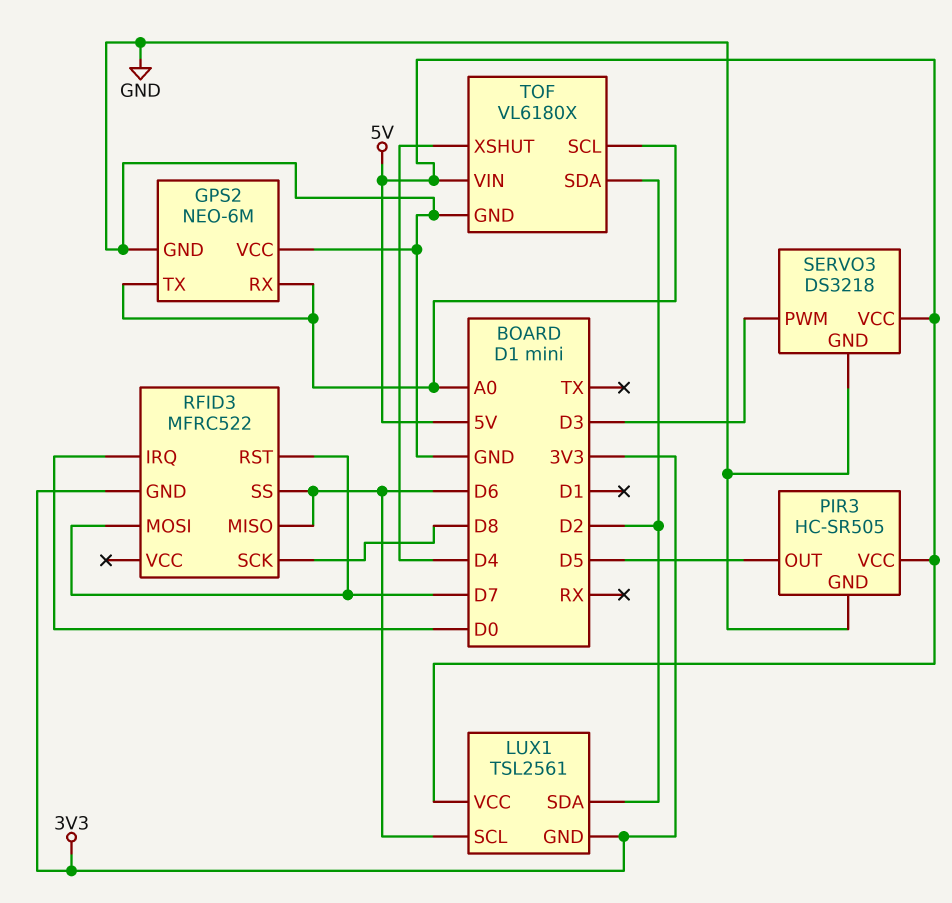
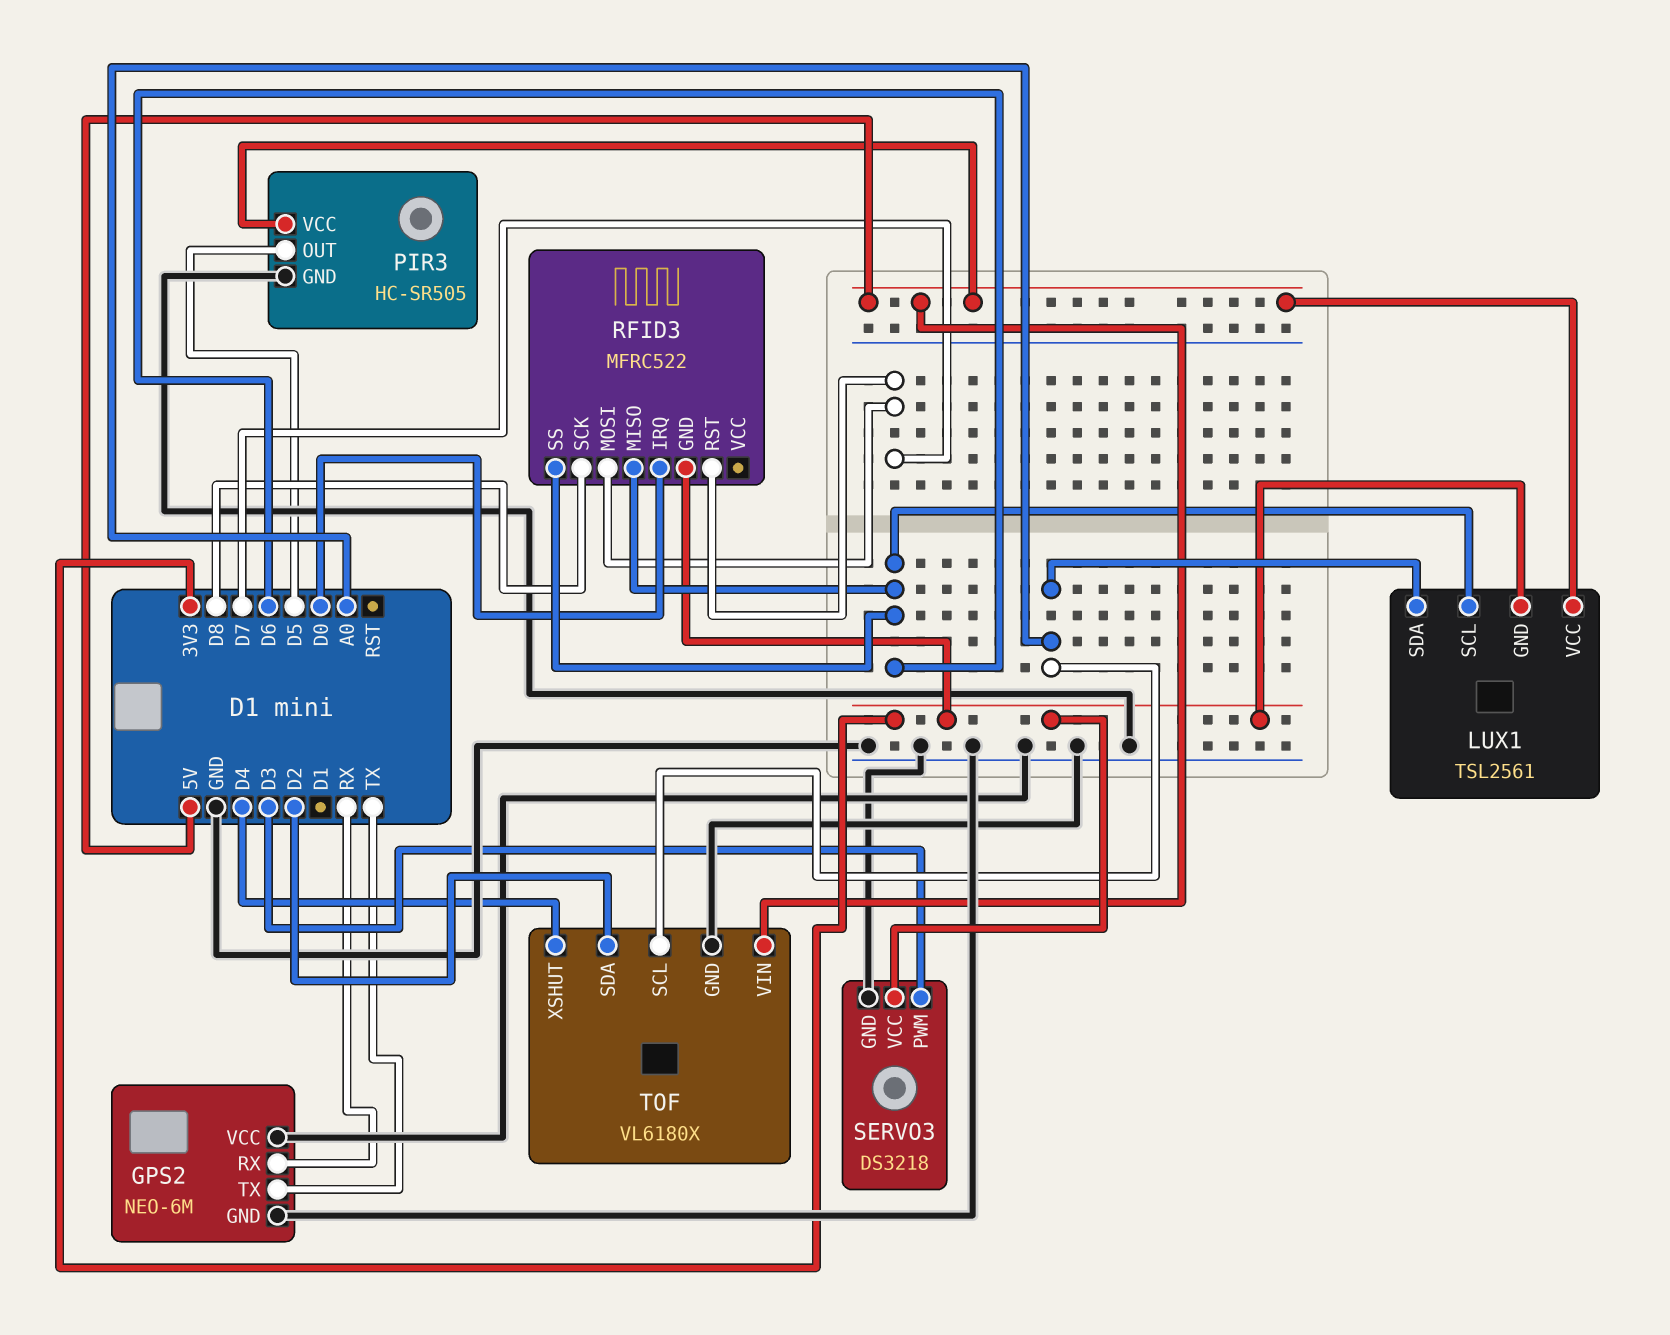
GPS2 pin RX: A0 -> RX
GPS2 pin TX: A0 -> TX
LUX1 pin SDA: D2 -> A0
SERVO3 pin VCC: 5V -> 3V3

